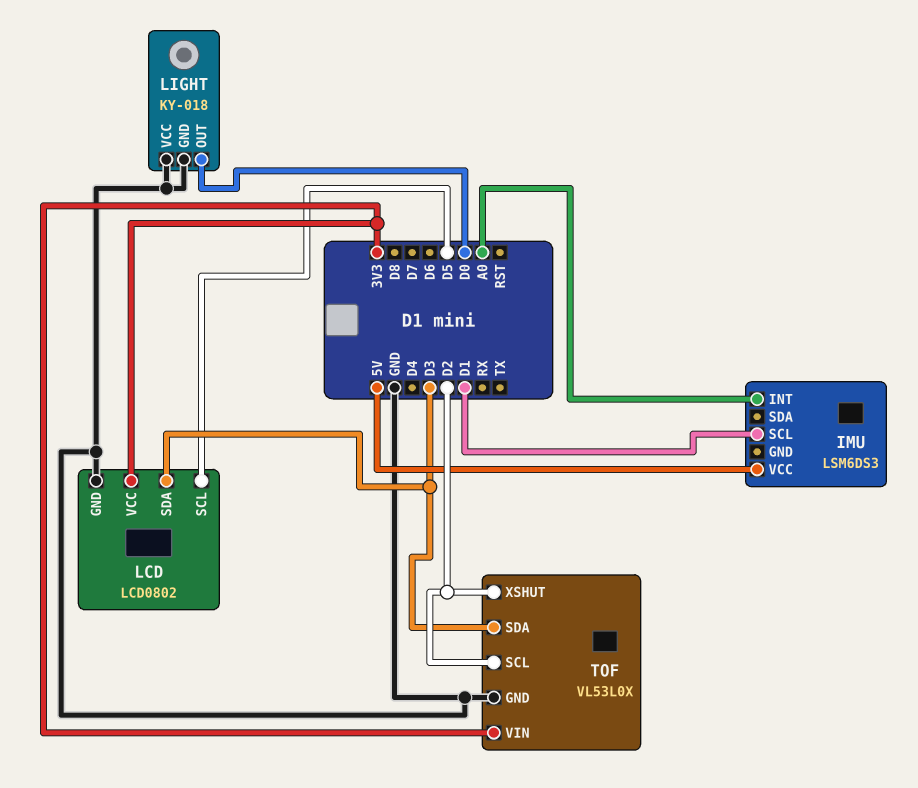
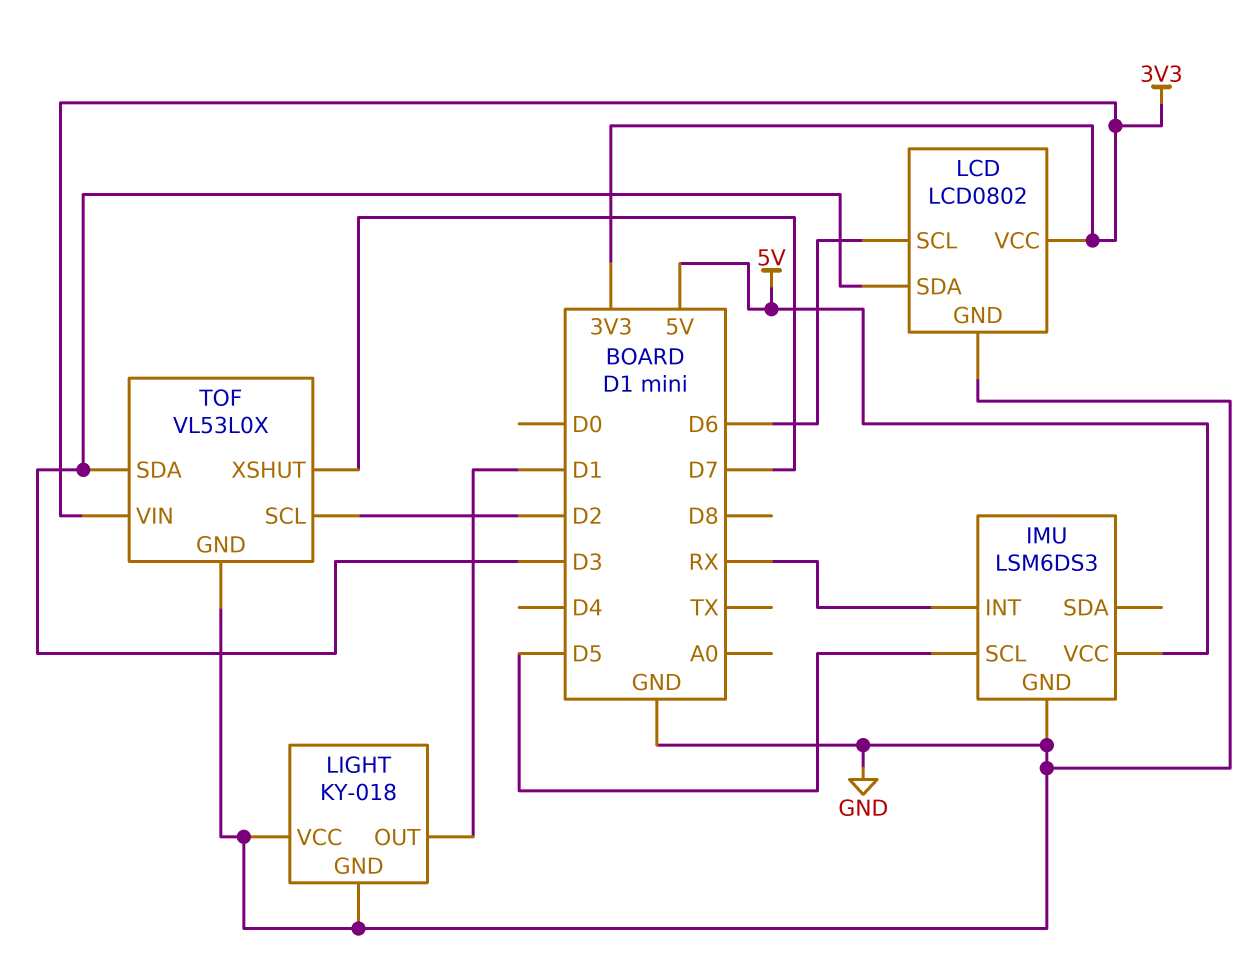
IMU pin GND: none -> GND
IMU pin INT: A0 -> RX
IMU pin SCL: D1 -> D5
LCD pin SCL: D5 -> D6
LIGHT pin OUT: D0 -> D1
TOF pin XSHUT: D2 -> D7

